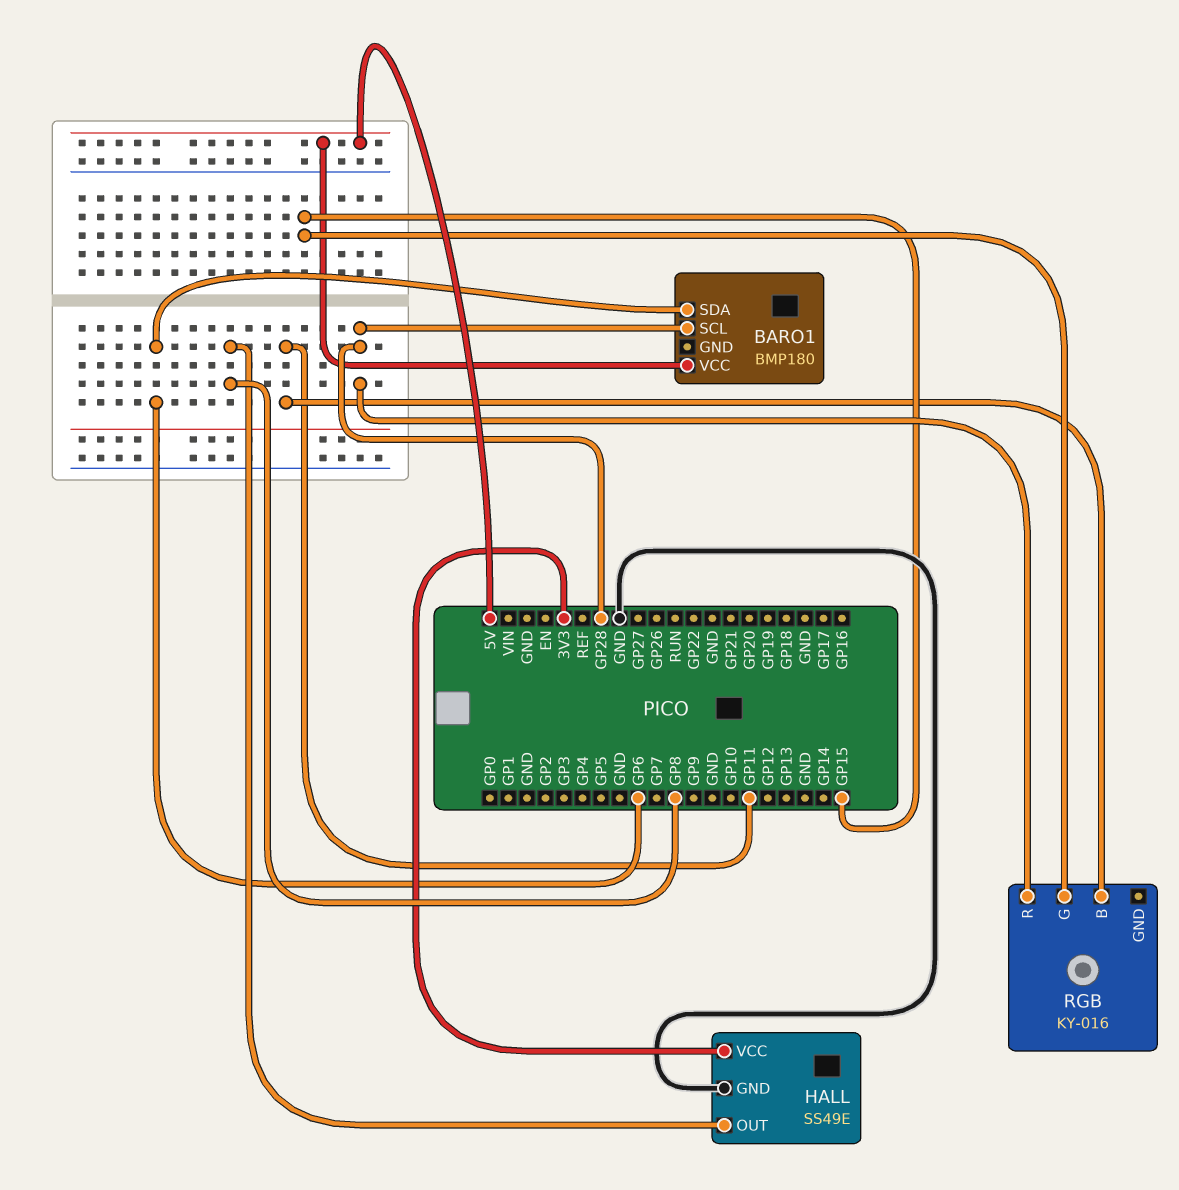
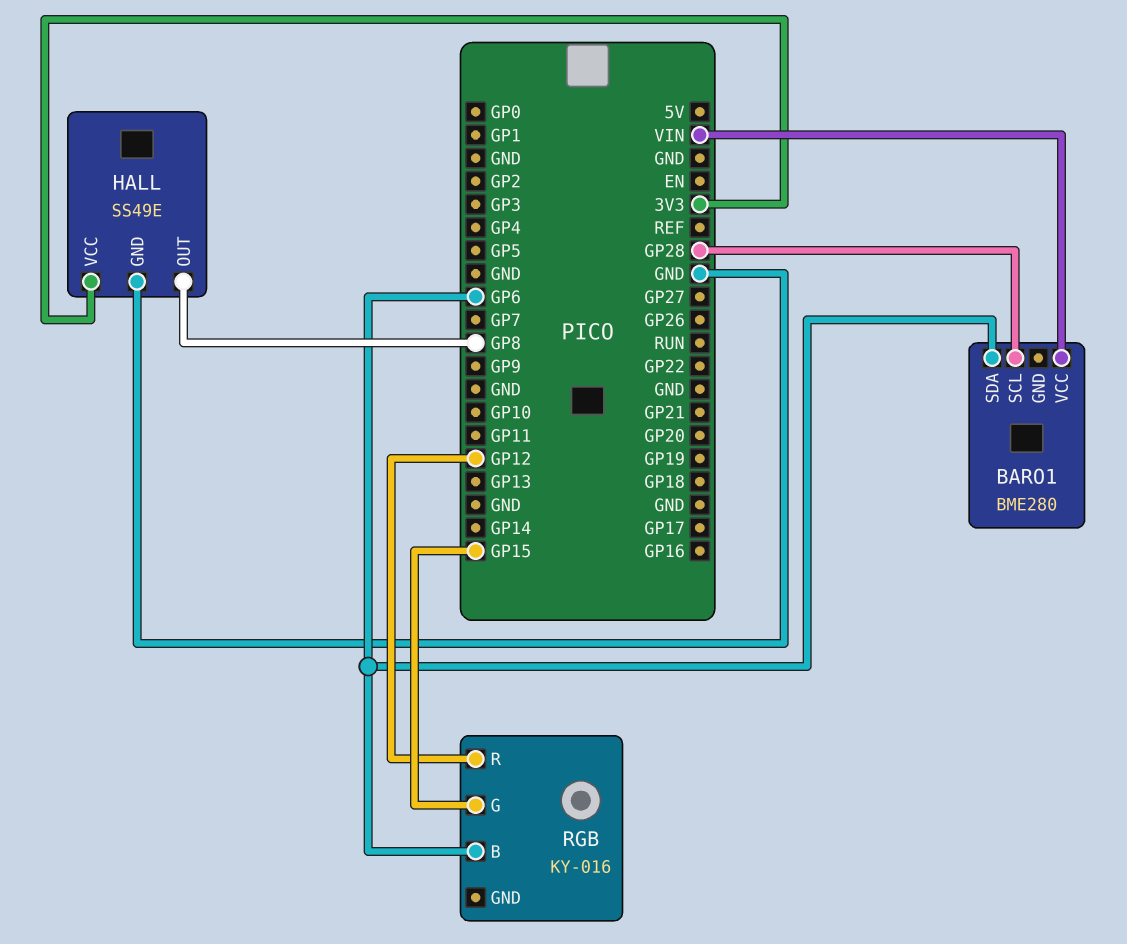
BARO1: BMP180 -> BME280
BARO1 pin VCC: 5V -> VIN
RGB pin B: GP11 -> GP6
RGB pin R: GP28 -> GP12

